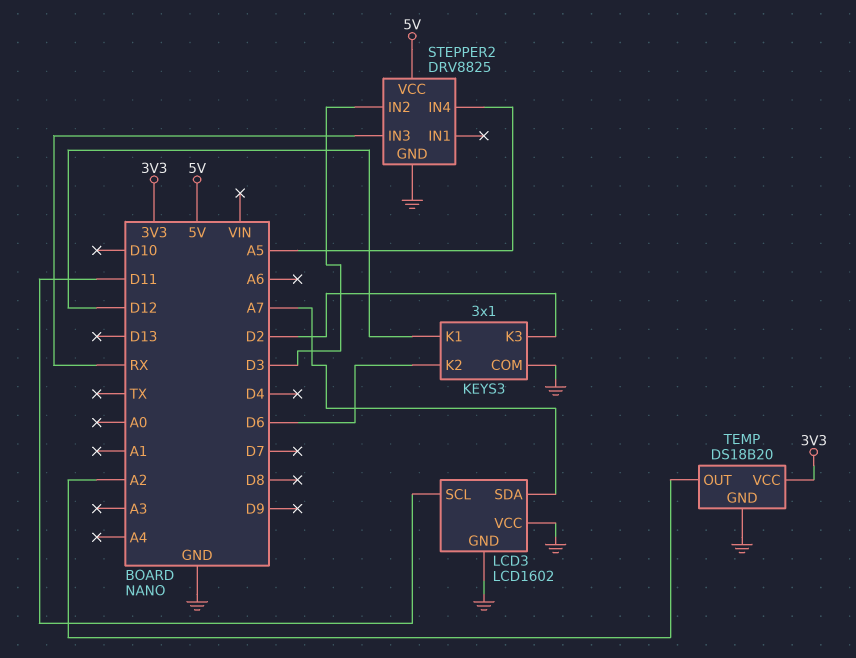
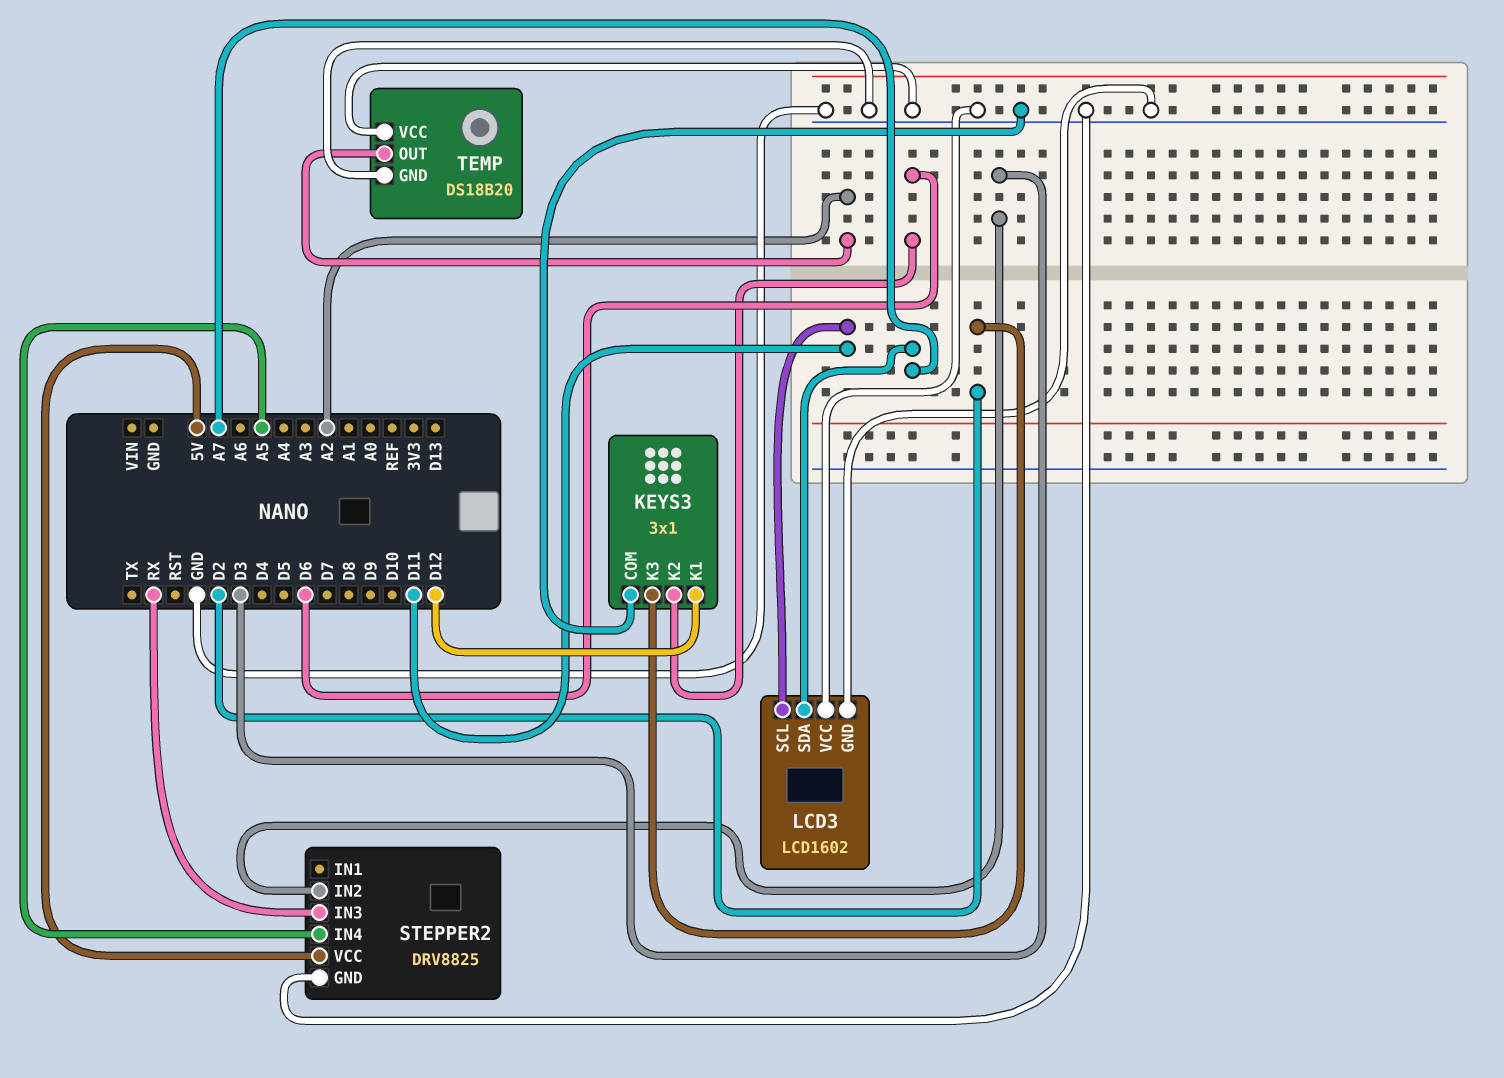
TEMP pin VCC: 3V3 -> GND

